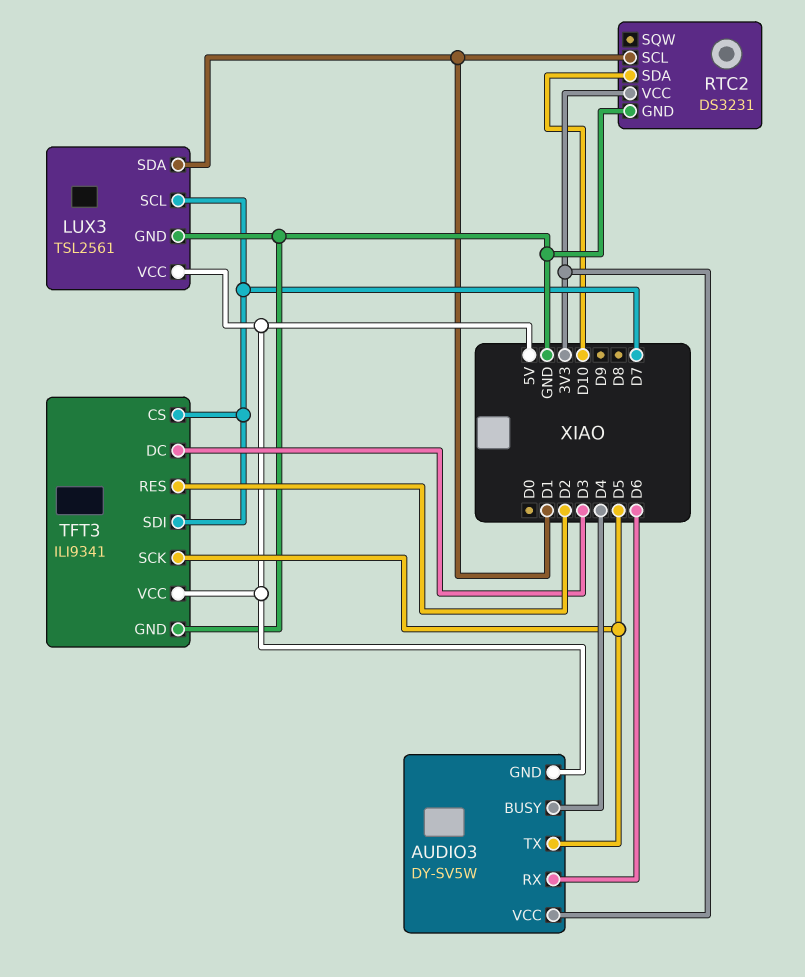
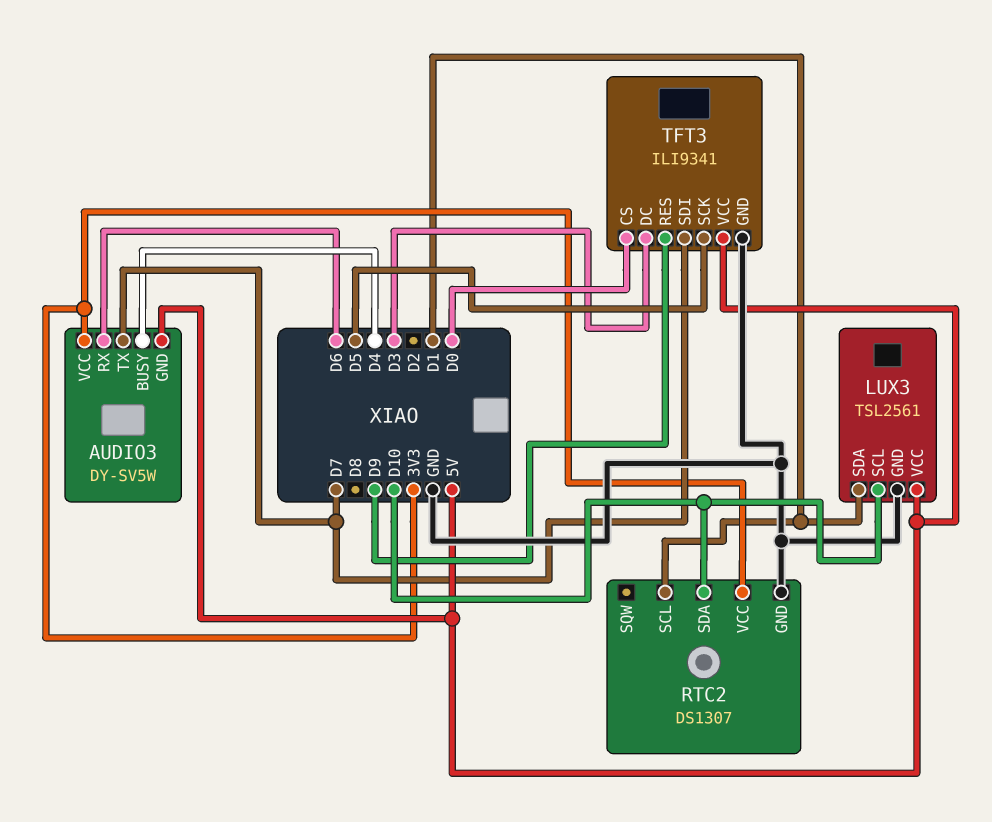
AUDIO3 pin TX: D5 -> D7
LUX3 pin SCL: D7 -> D10
RTC2: DS3231 -> DS1307
TFT3 pin CS: D7 -> D0
TFT3 pin RES: D2 -> D9

